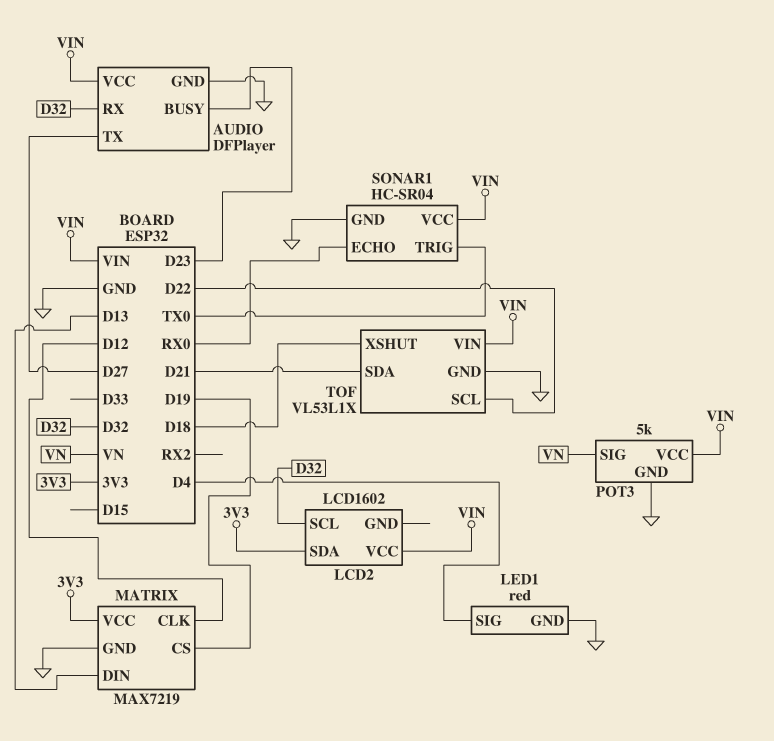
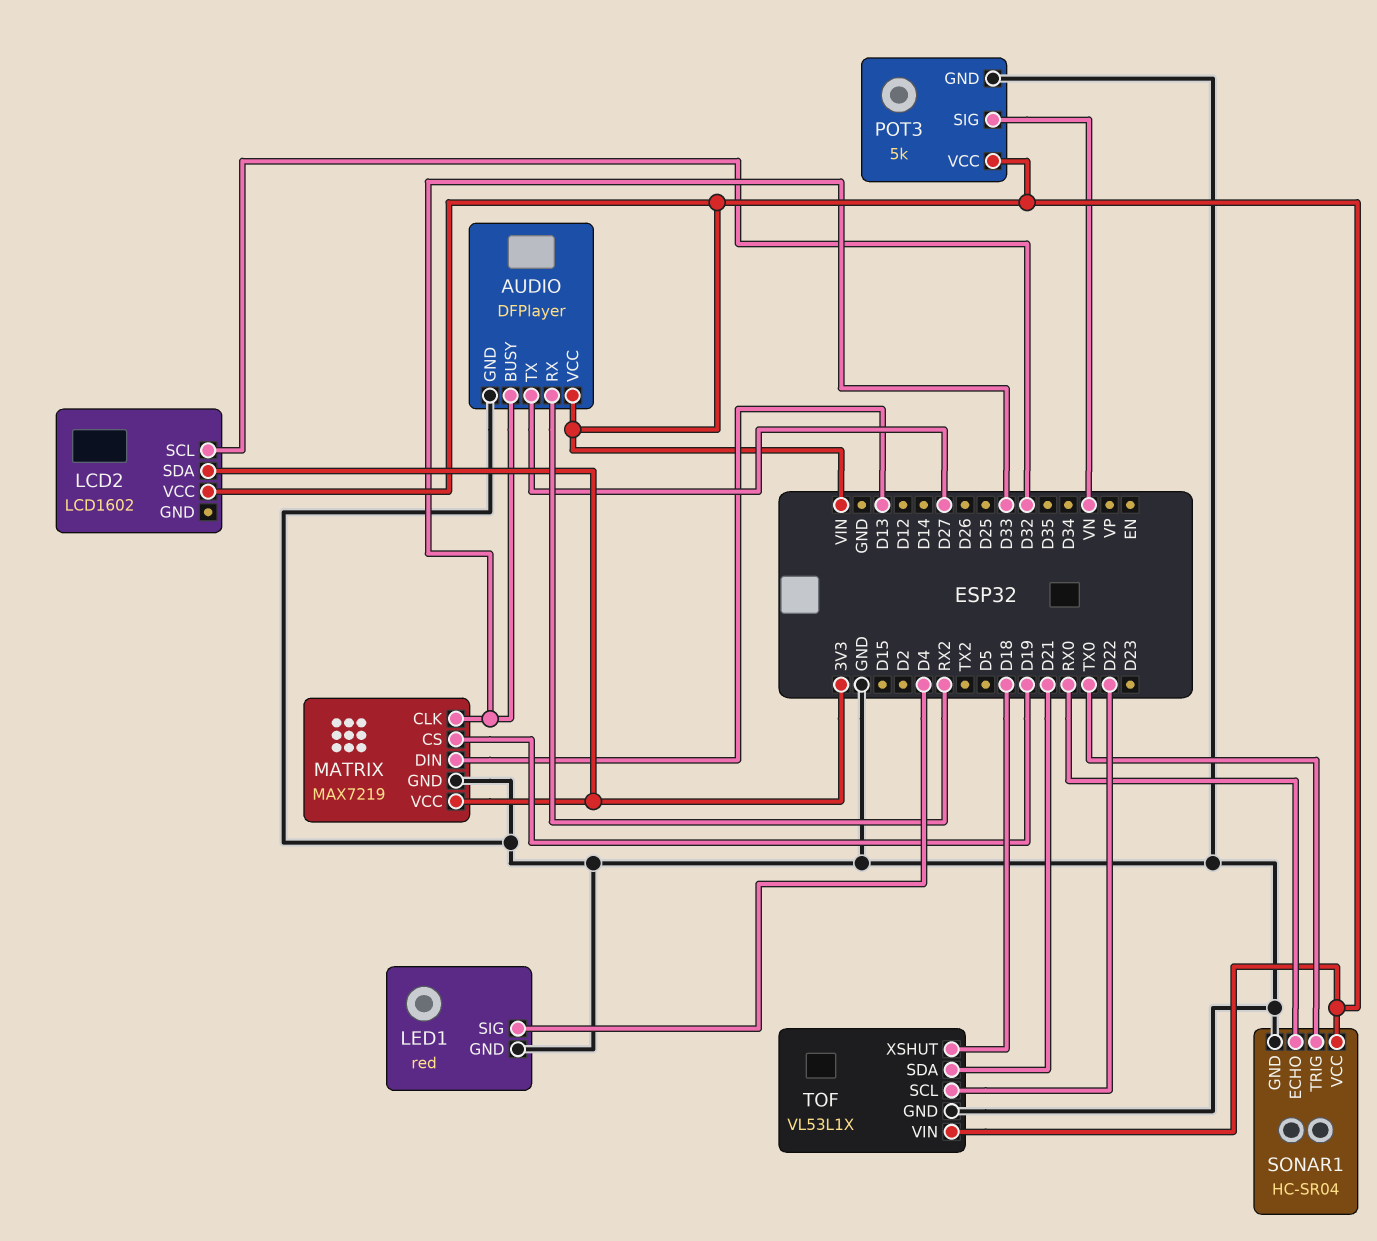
AUDIO pin BUSY: D23 -> D33
AUDIO pin RX: D32 -> RX2
MATRIX pin CLK: D12 -> D33

